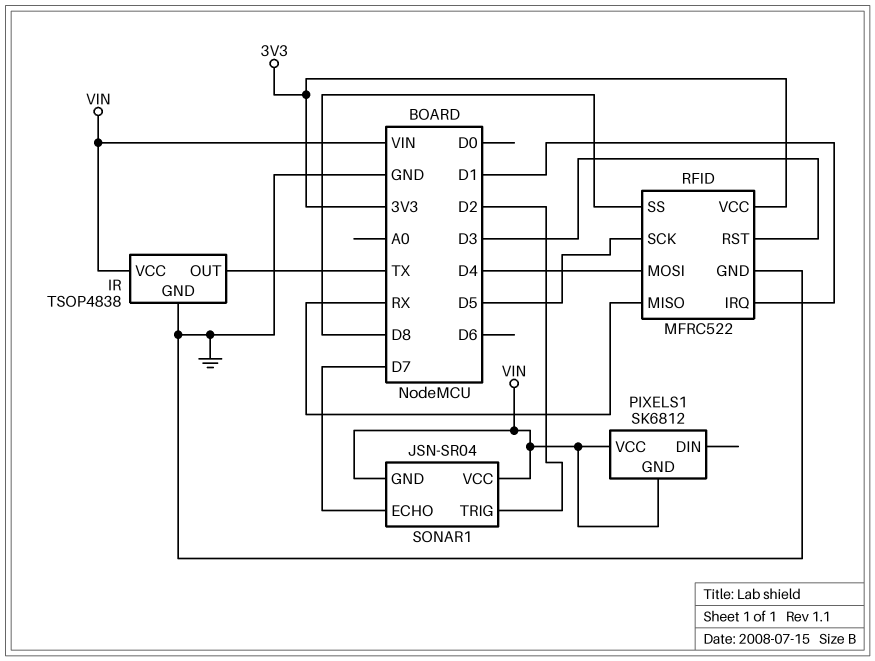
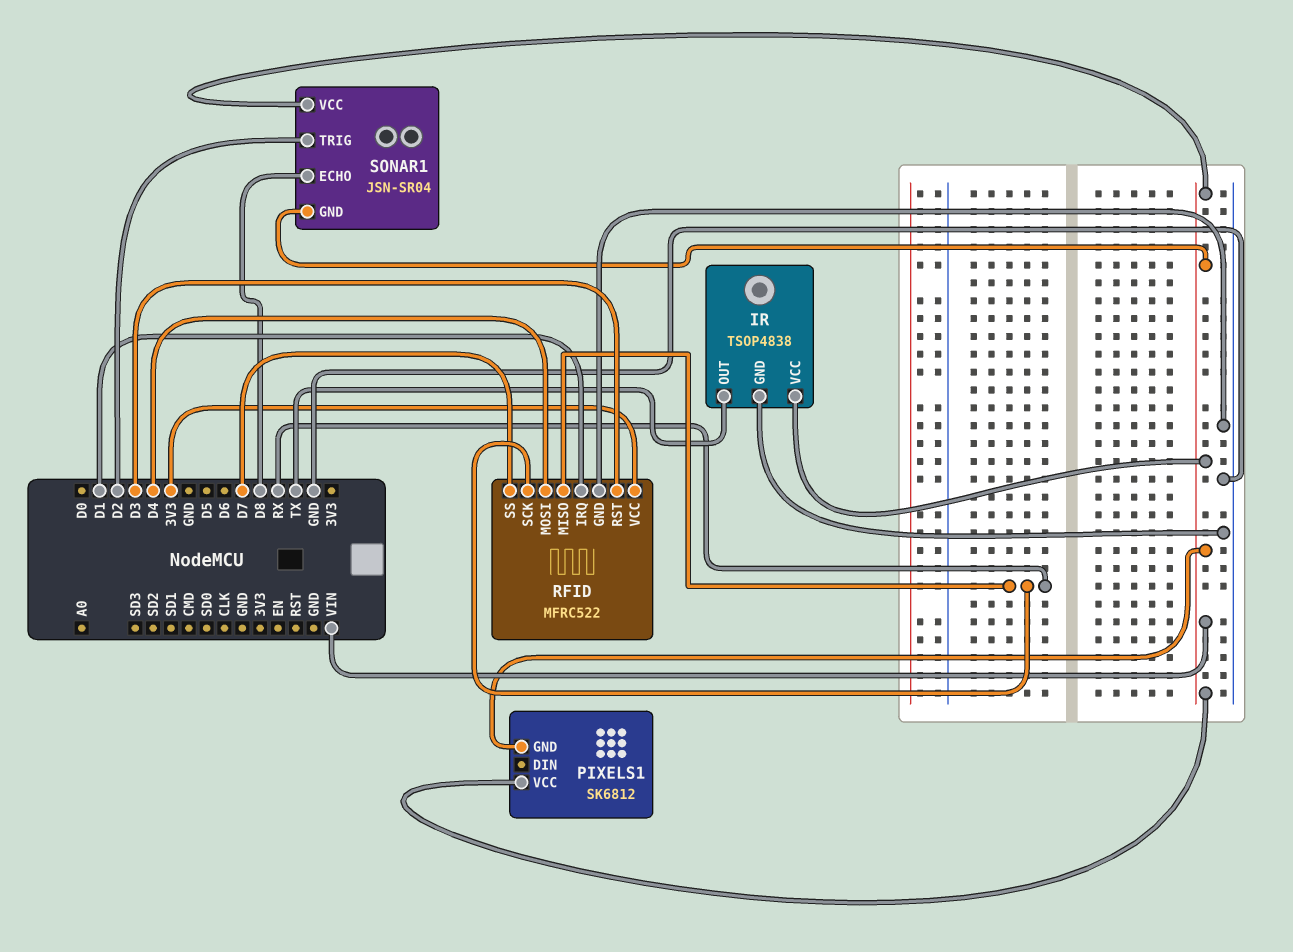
RFID pin SCK: D5 -> RX
RFID pin SS: D8 -> D7
SONAR1 pin ECHO: D7 -> D8

